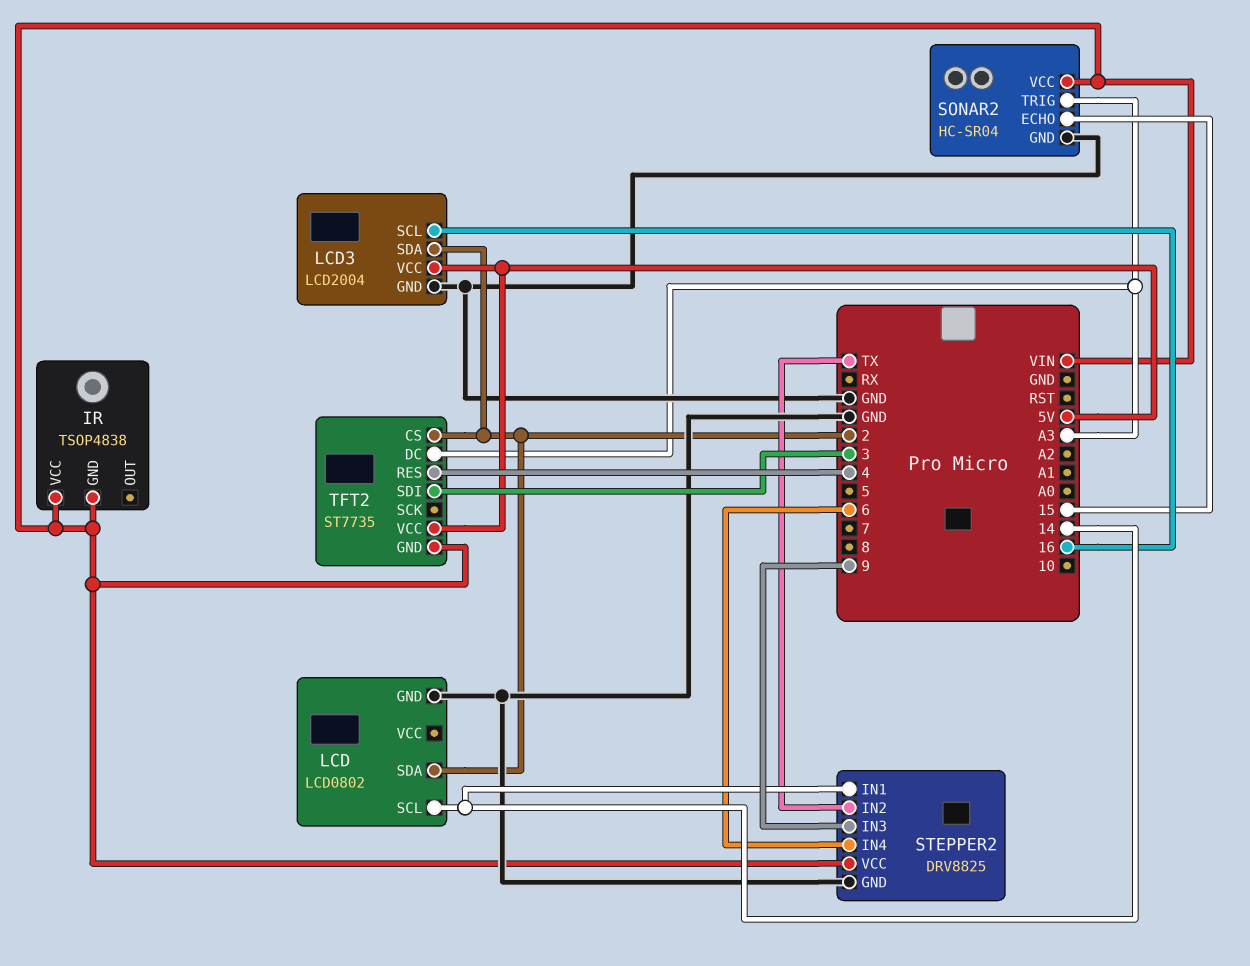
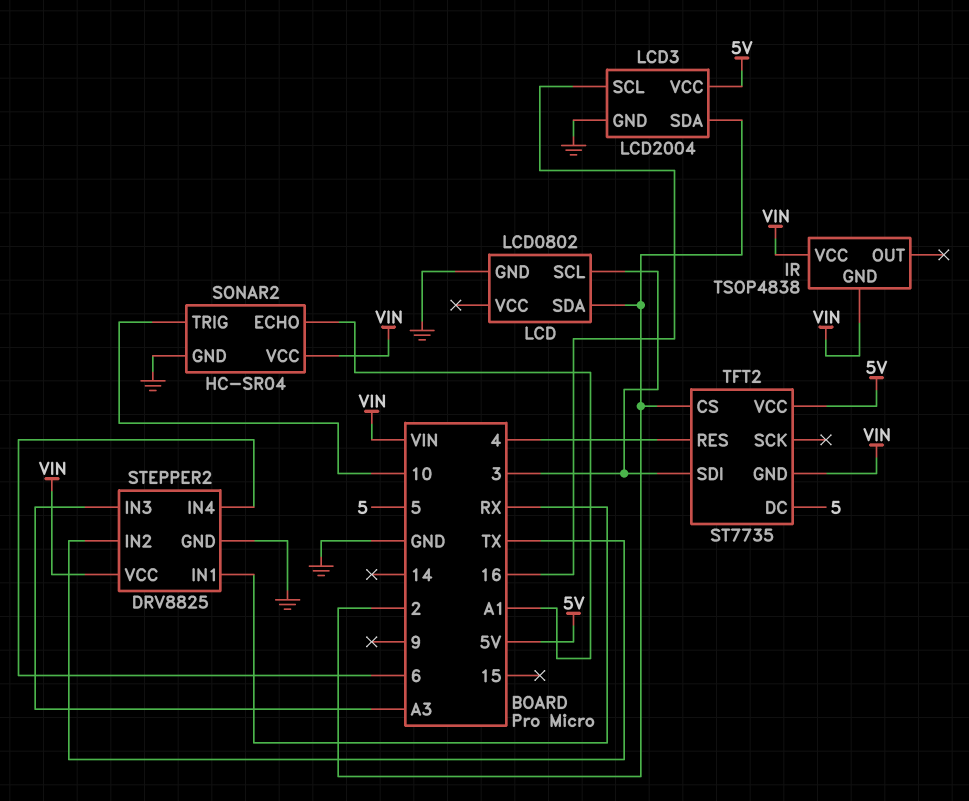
LCD pin SCL: 14 -> 3
SONAR2 pin ECHO: 15 -> A1
SONAR2 pin TRIG: A3 -> 10
STEPPER2 pin IN1: 14 -> RX
STEPPER2 pin IN3: 9 -> A3
TFT2 pin DC: A3 -> 5

